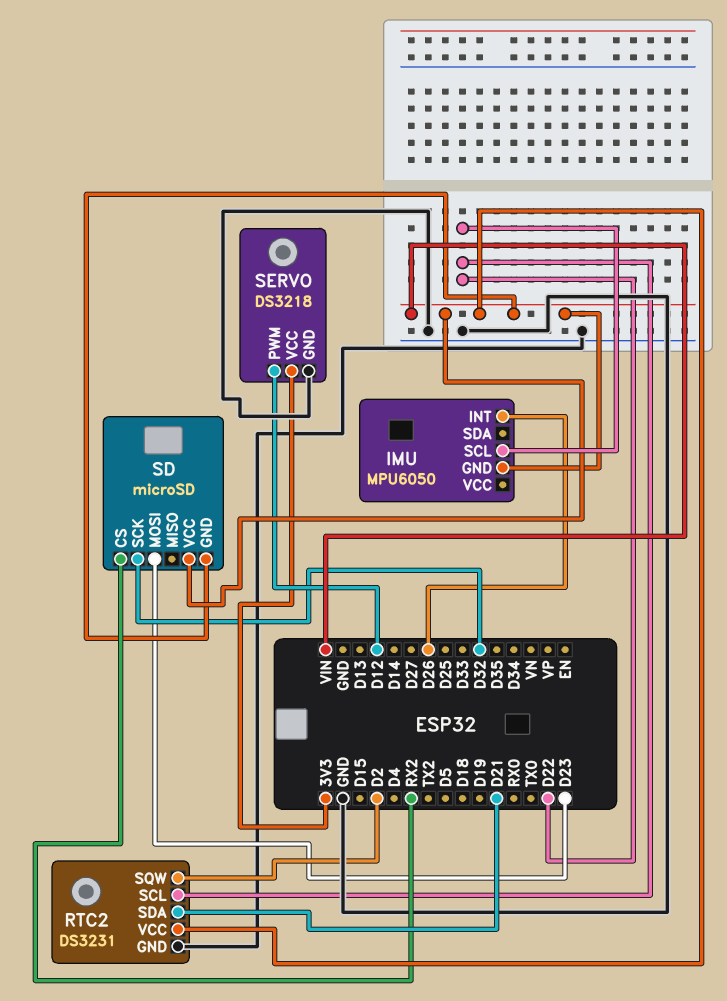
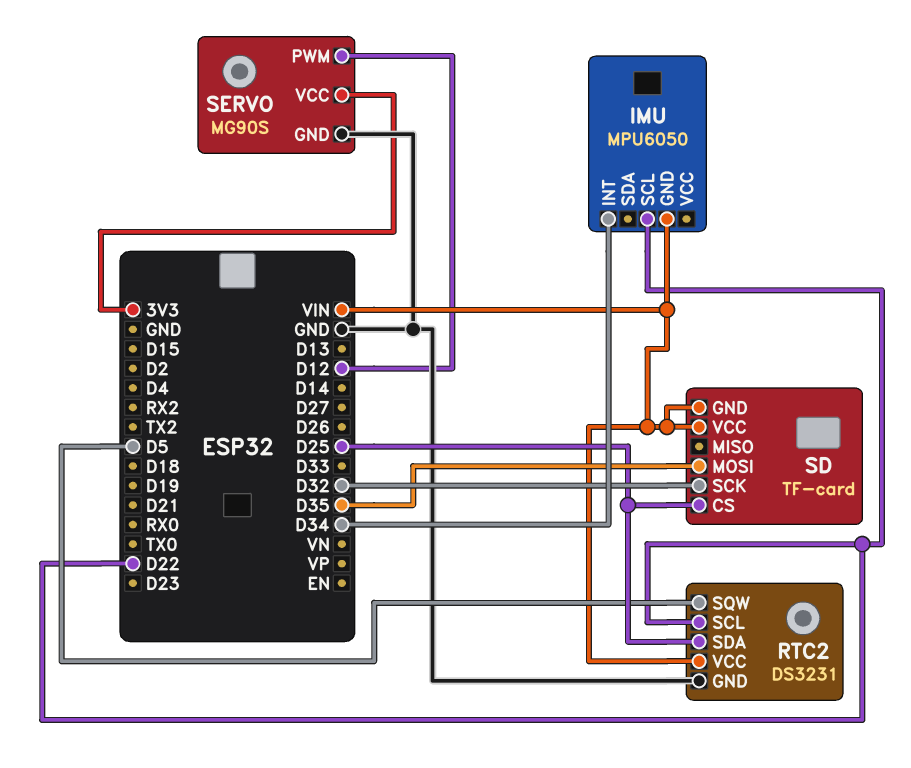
IMU pin INT: D26 -> D34
RTC2 pin SDA: D21 -> D25
RTC2 pin SQW: D2 -> D5
SD: microSD -> TF-card
SD pin CS: RX2 -> D25
SD pin MOSI: D23 -> D35
SERVO: DS3218 -> MG90S

